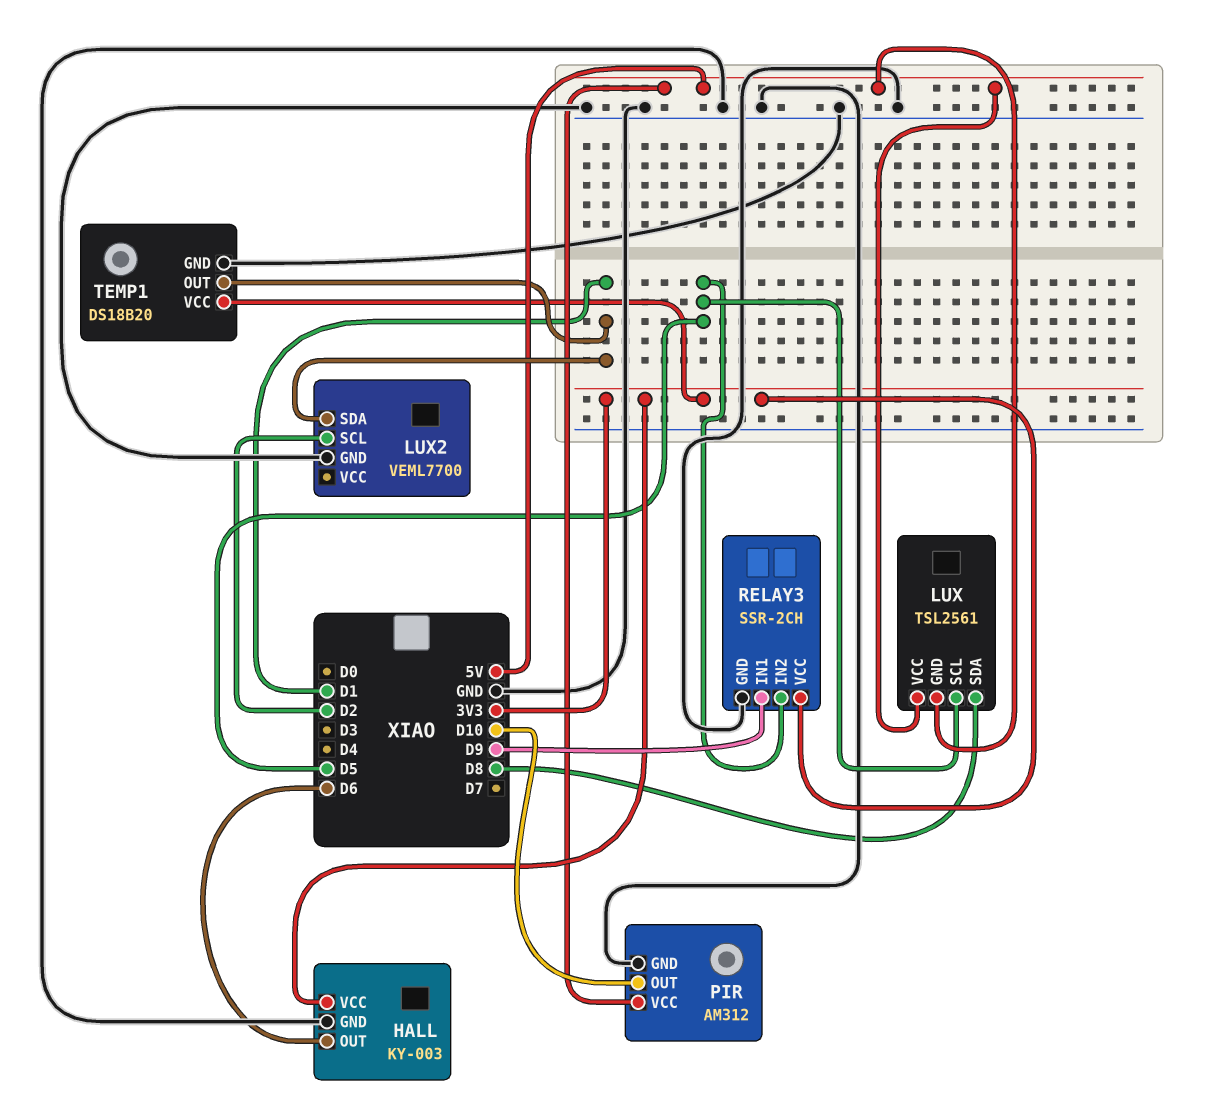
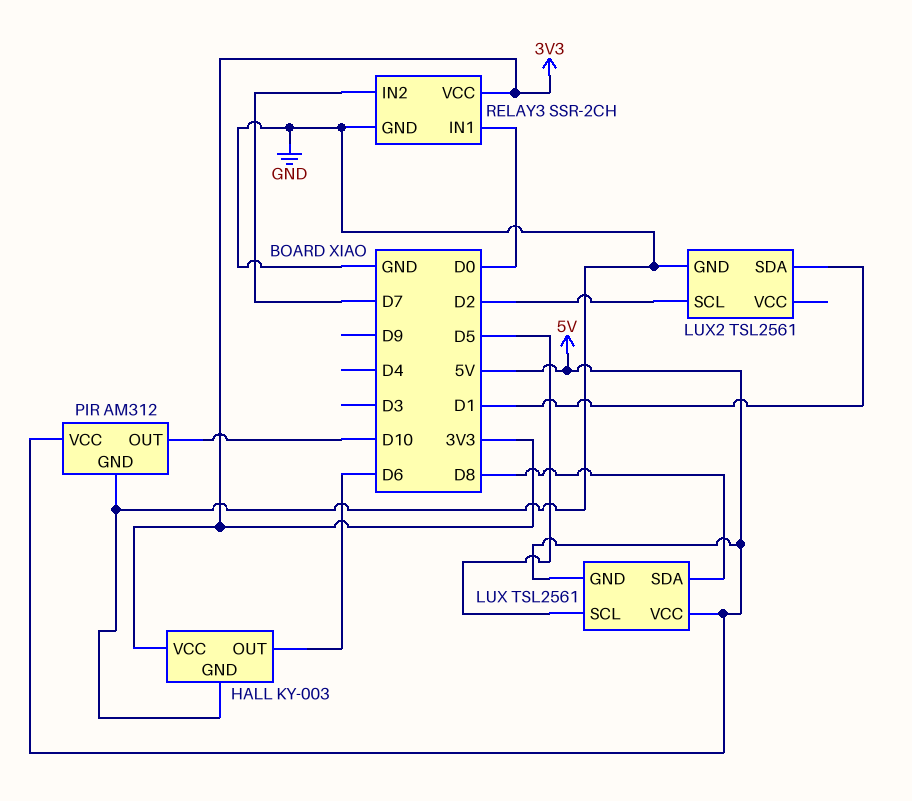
LUX2: VEML7700 -> TSL2561
RELAY3 pin IN1: D9 -> D0
RELAY3 pin IN2: D5 -> D7
TEMP1: DS18B20 -> none
TEMP1 pin GND: GND -> none
TEMP1 pin OUT: D1 -> none
TEMP1 pin VCC: 3V3 -> none

